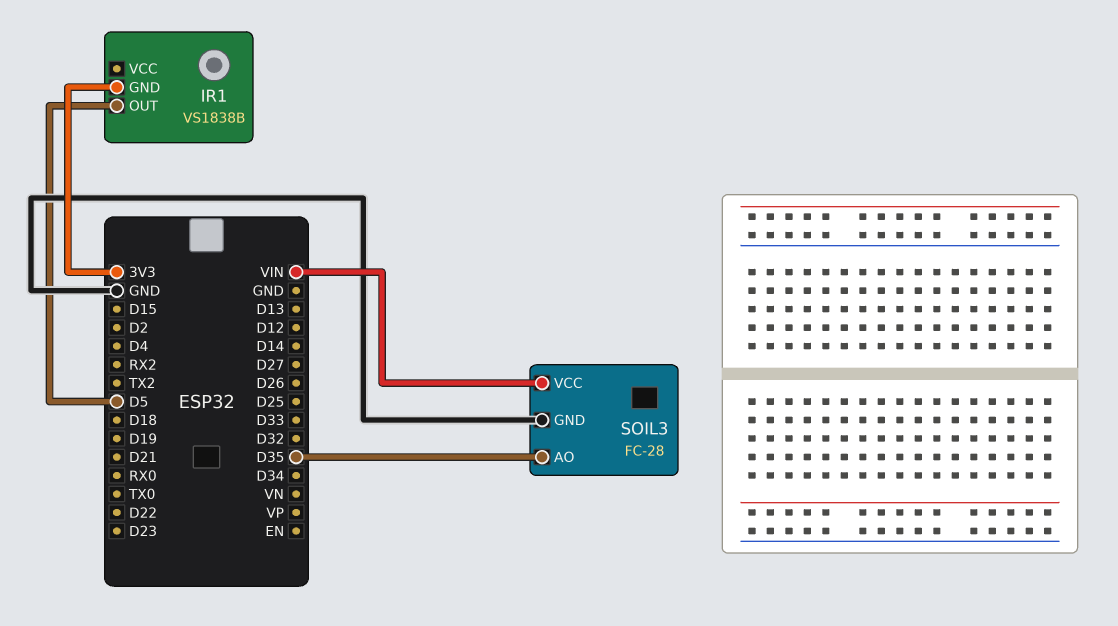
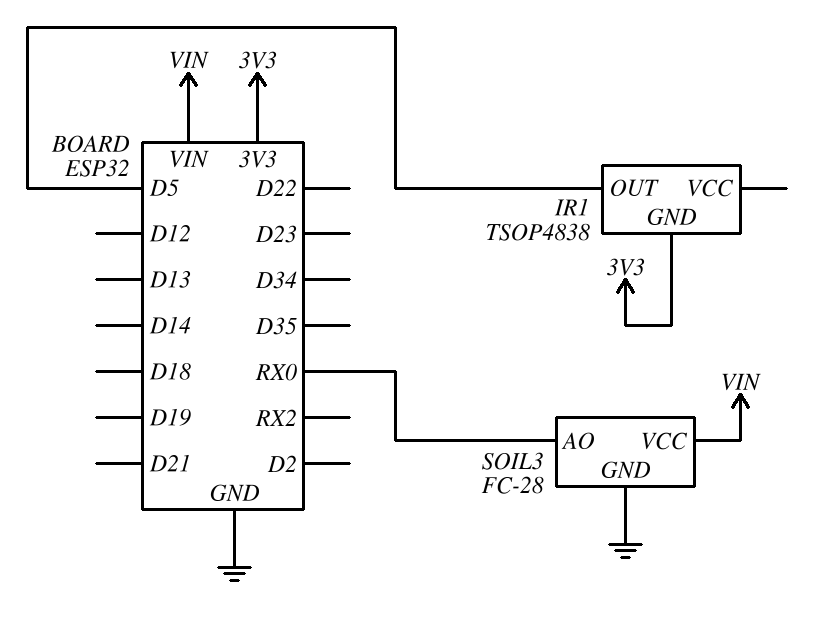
IR1: VS1838B -> TSOP4838
SOIL3 pin AO: D35 -> RX0

